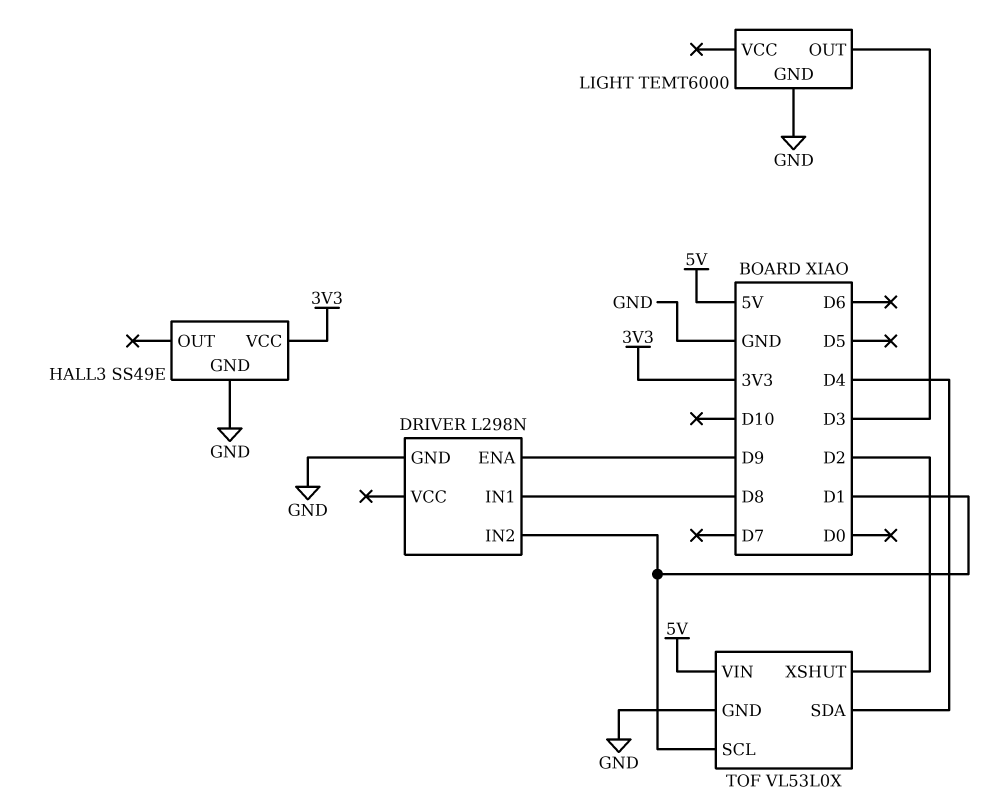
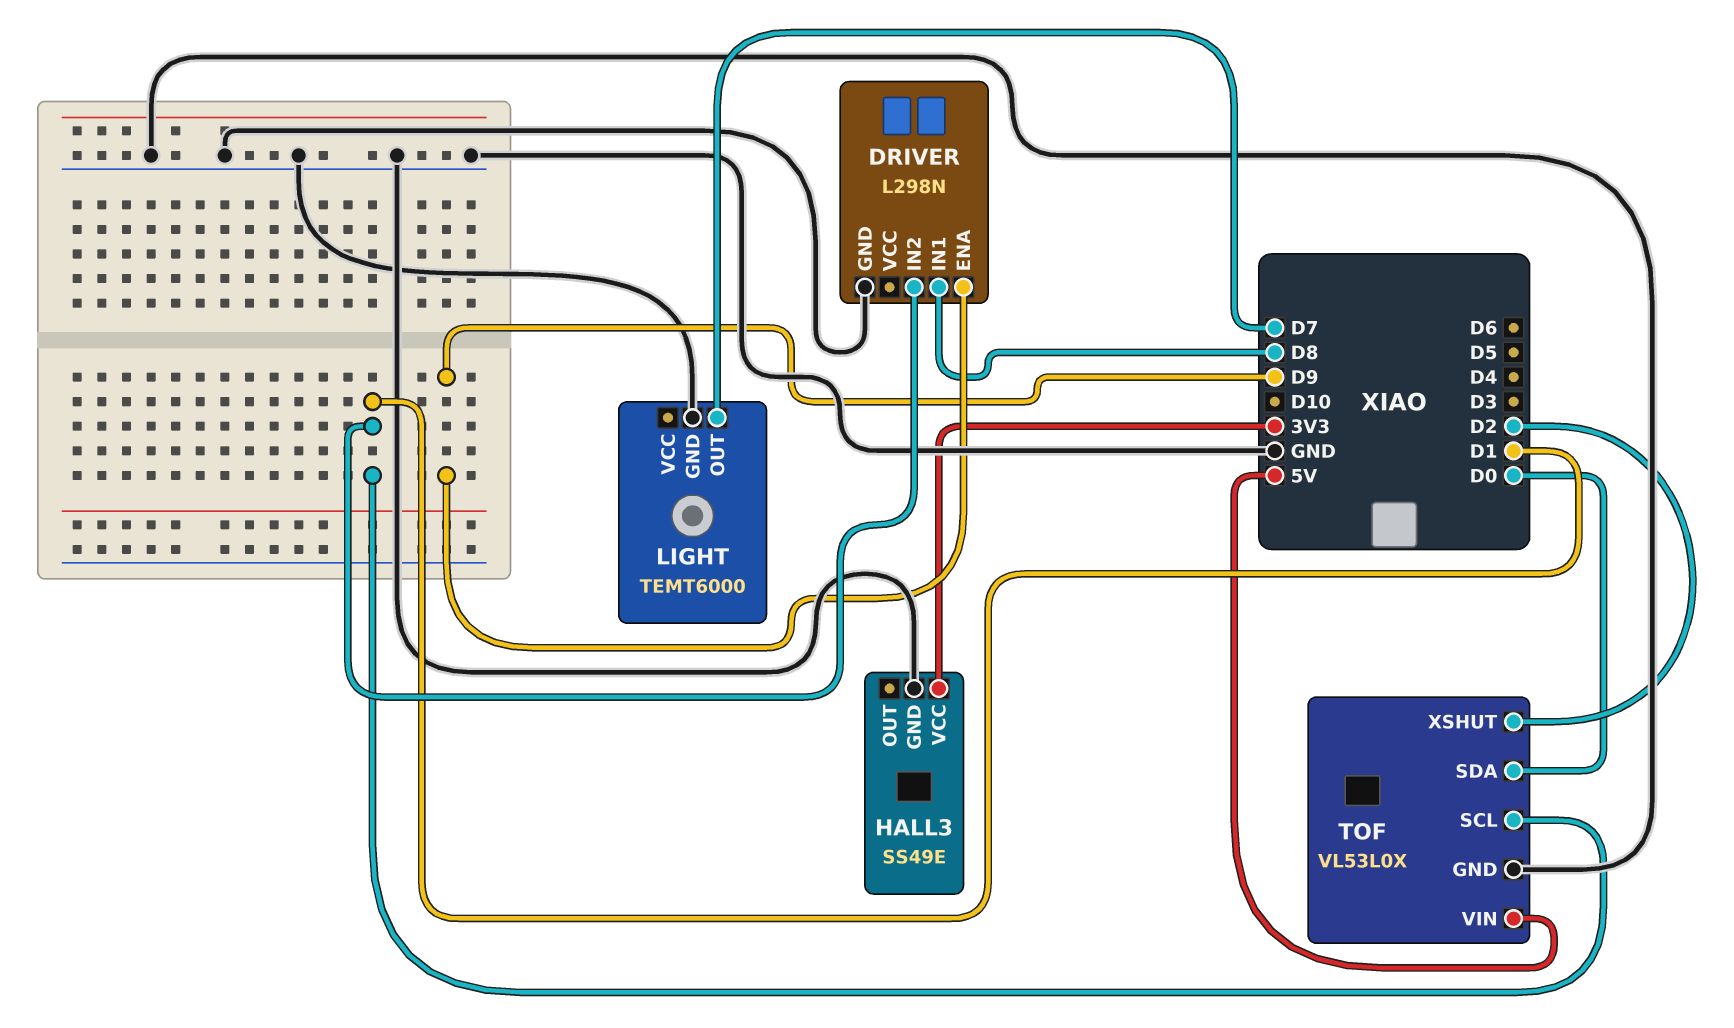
LIGHT pin OUT: D3 -> D7
TOF pin SDA: D4 -> D0

